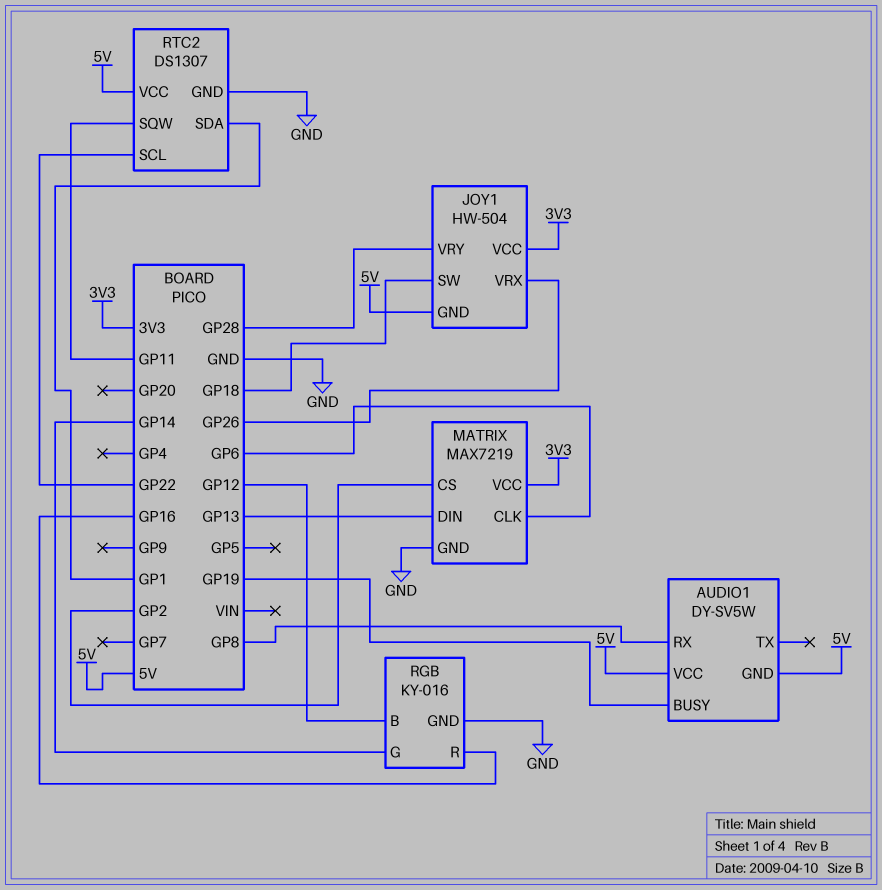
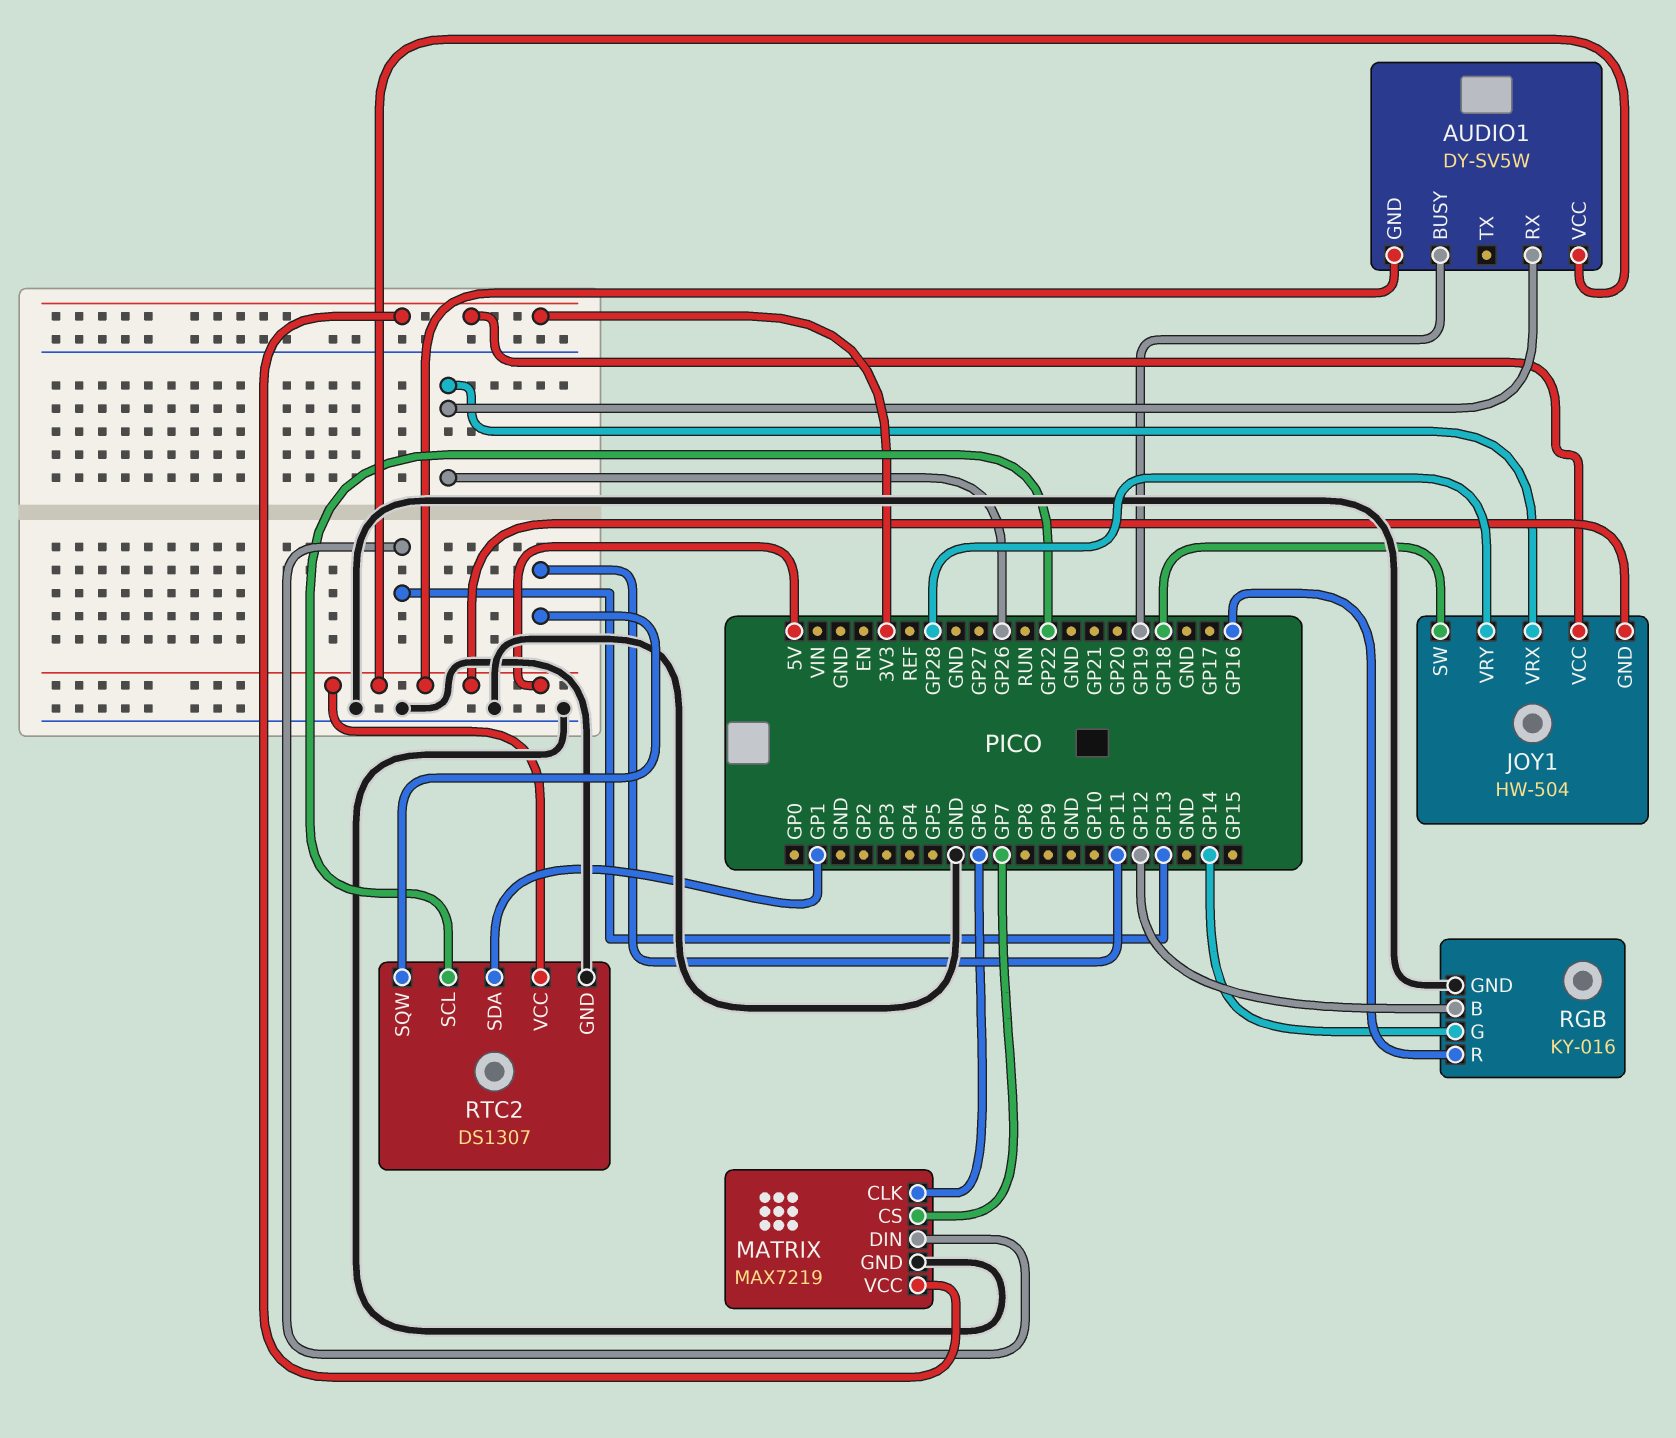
AUDIO1 pin RX: GP8 -> GP26
MATRIX pin CS: GP2 -> GP7

